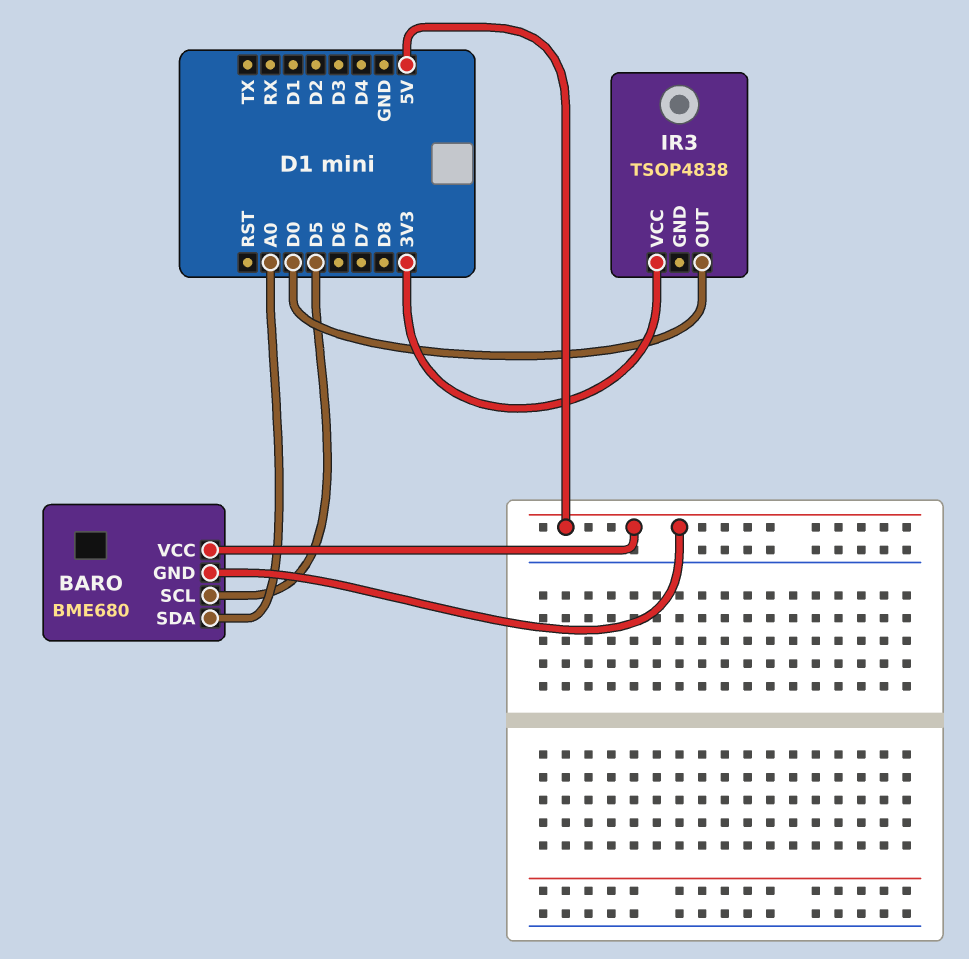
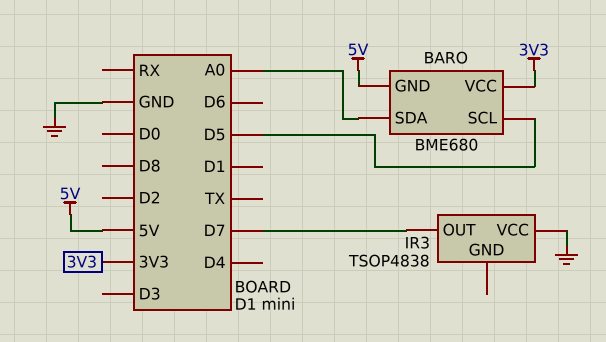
BARO pin VCC: 5V -> 3V3
IR3 pin OUT: D0 -> D7
IR3 pin VCC: 3V3 -> GND

